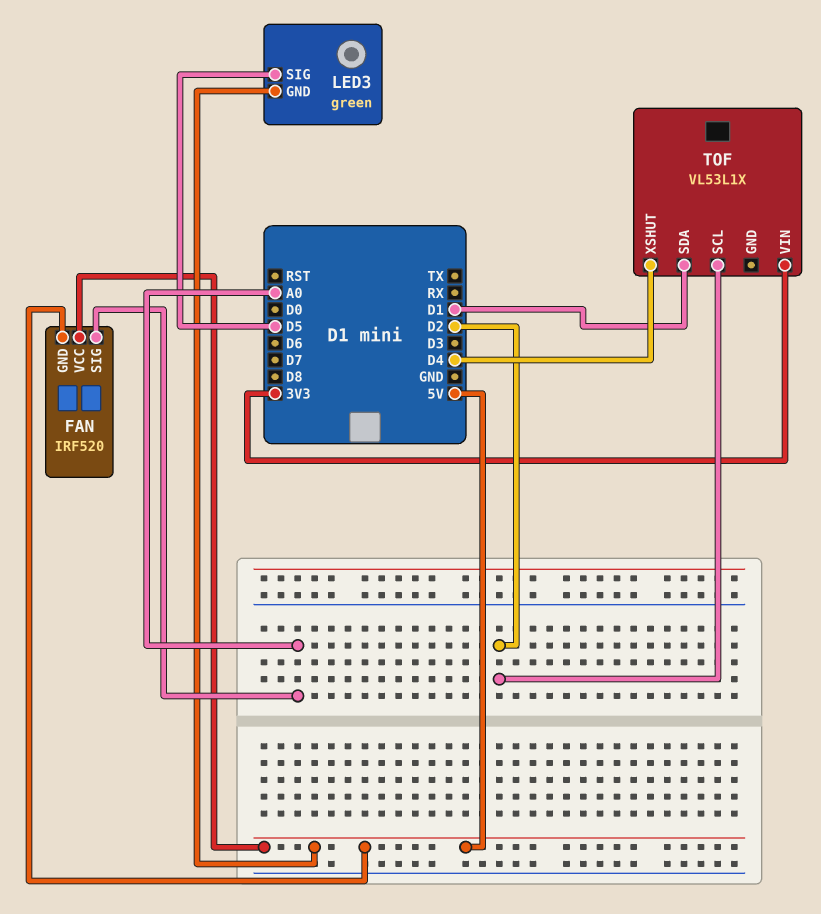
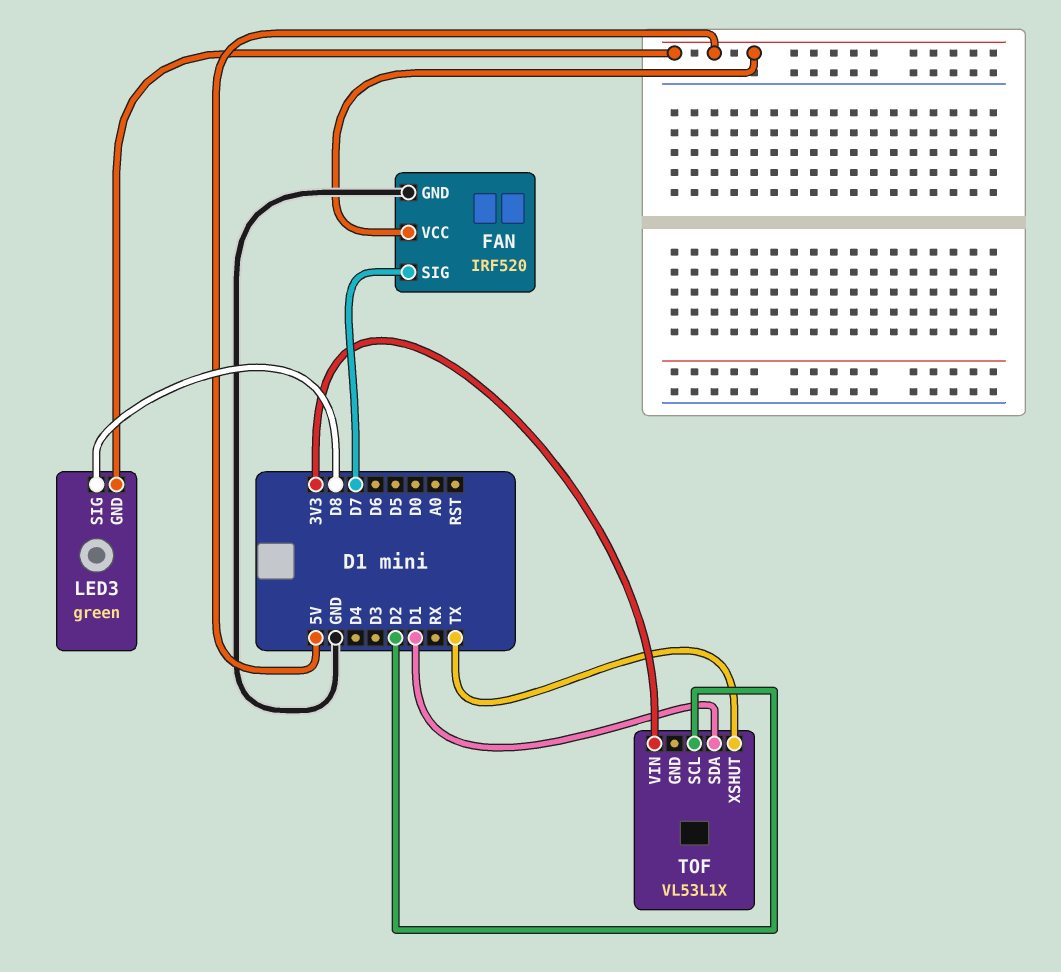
FAN pin GND: 5V -> GND
FAN pin SIG: A0 -> D7
LED3 pin SIG: D5 -> D8
TOF pin XSHUT: D4 -> TX

